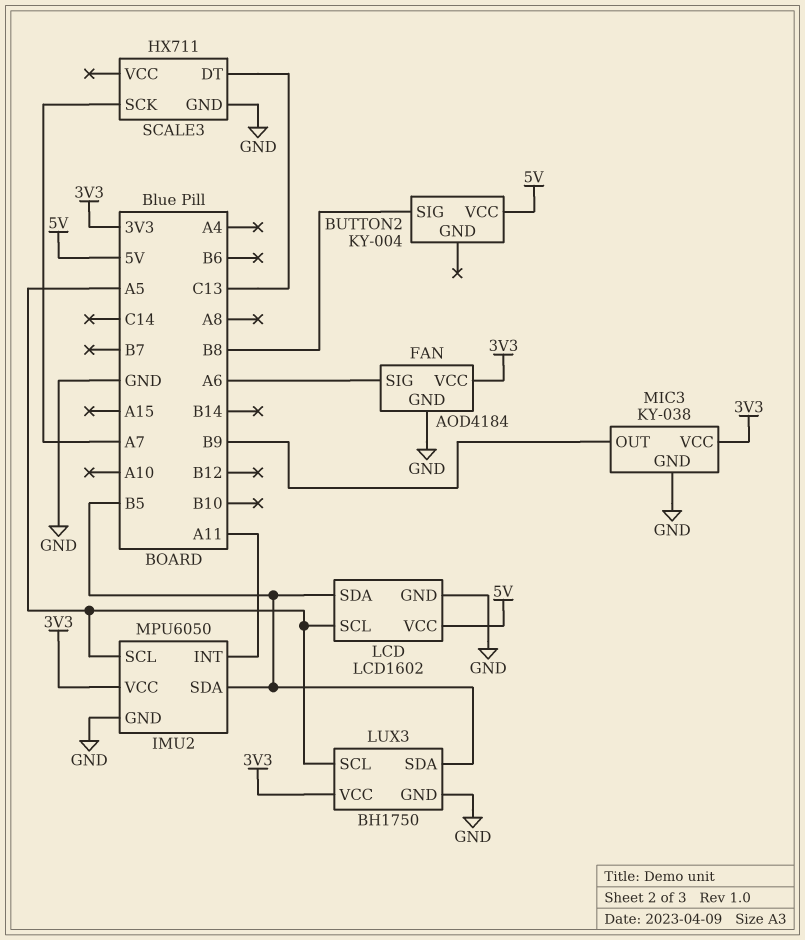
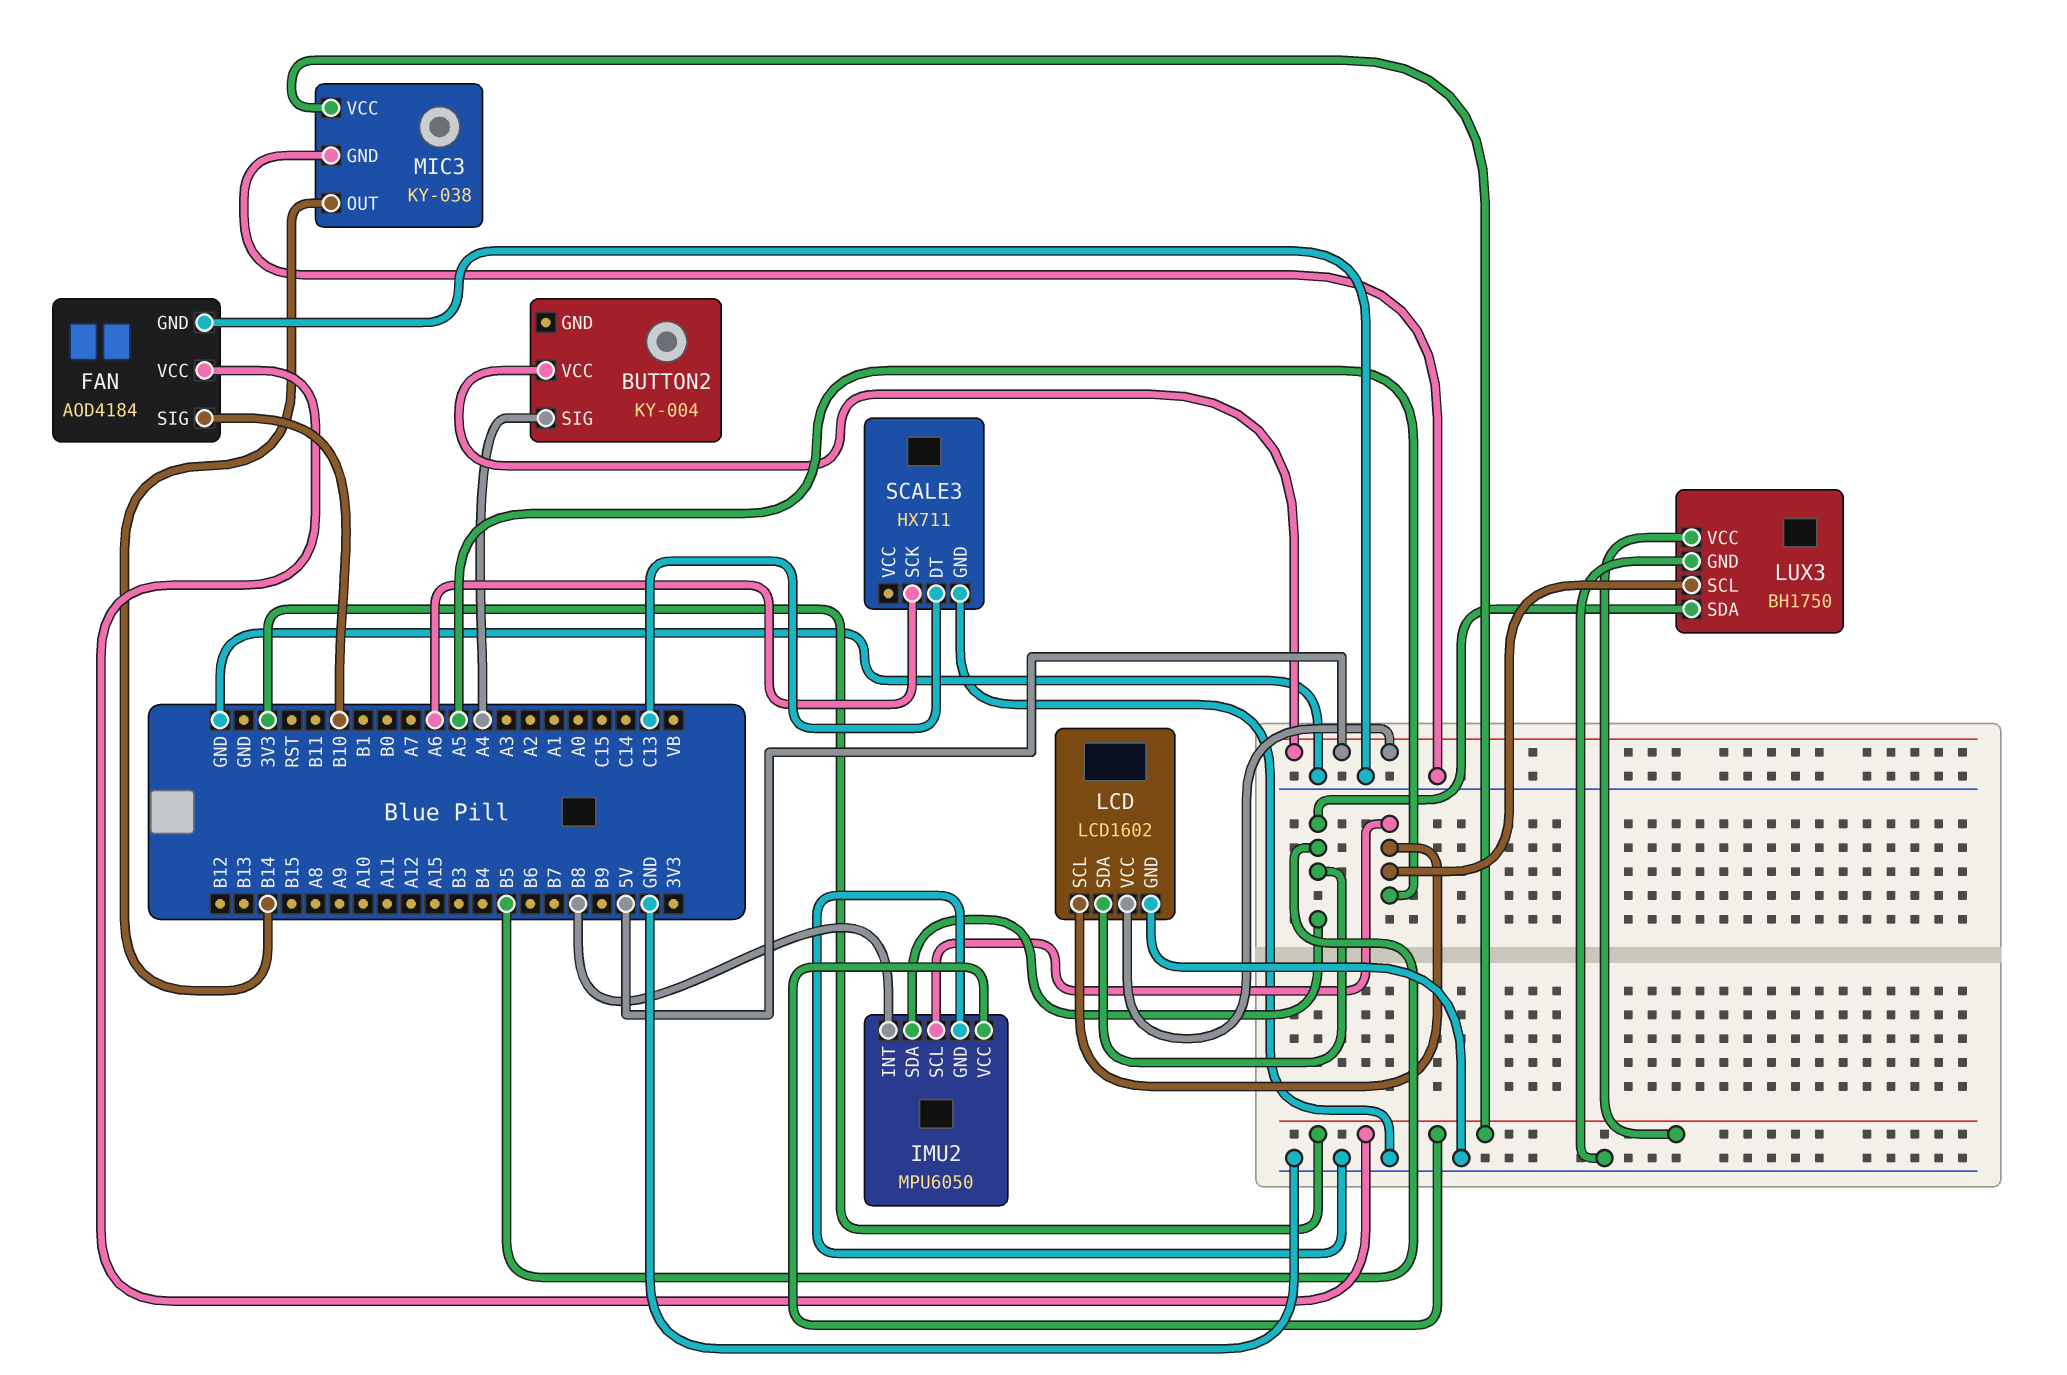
BUTTON2 pin SIG: B8 -> A4
FAN pin SIG: A6 -> B10
IMU2 pin INT: A11 -> B8
MIC3 pin OUT: B9 -> B14
SCALE3 pin SCK: A7 -> A6

